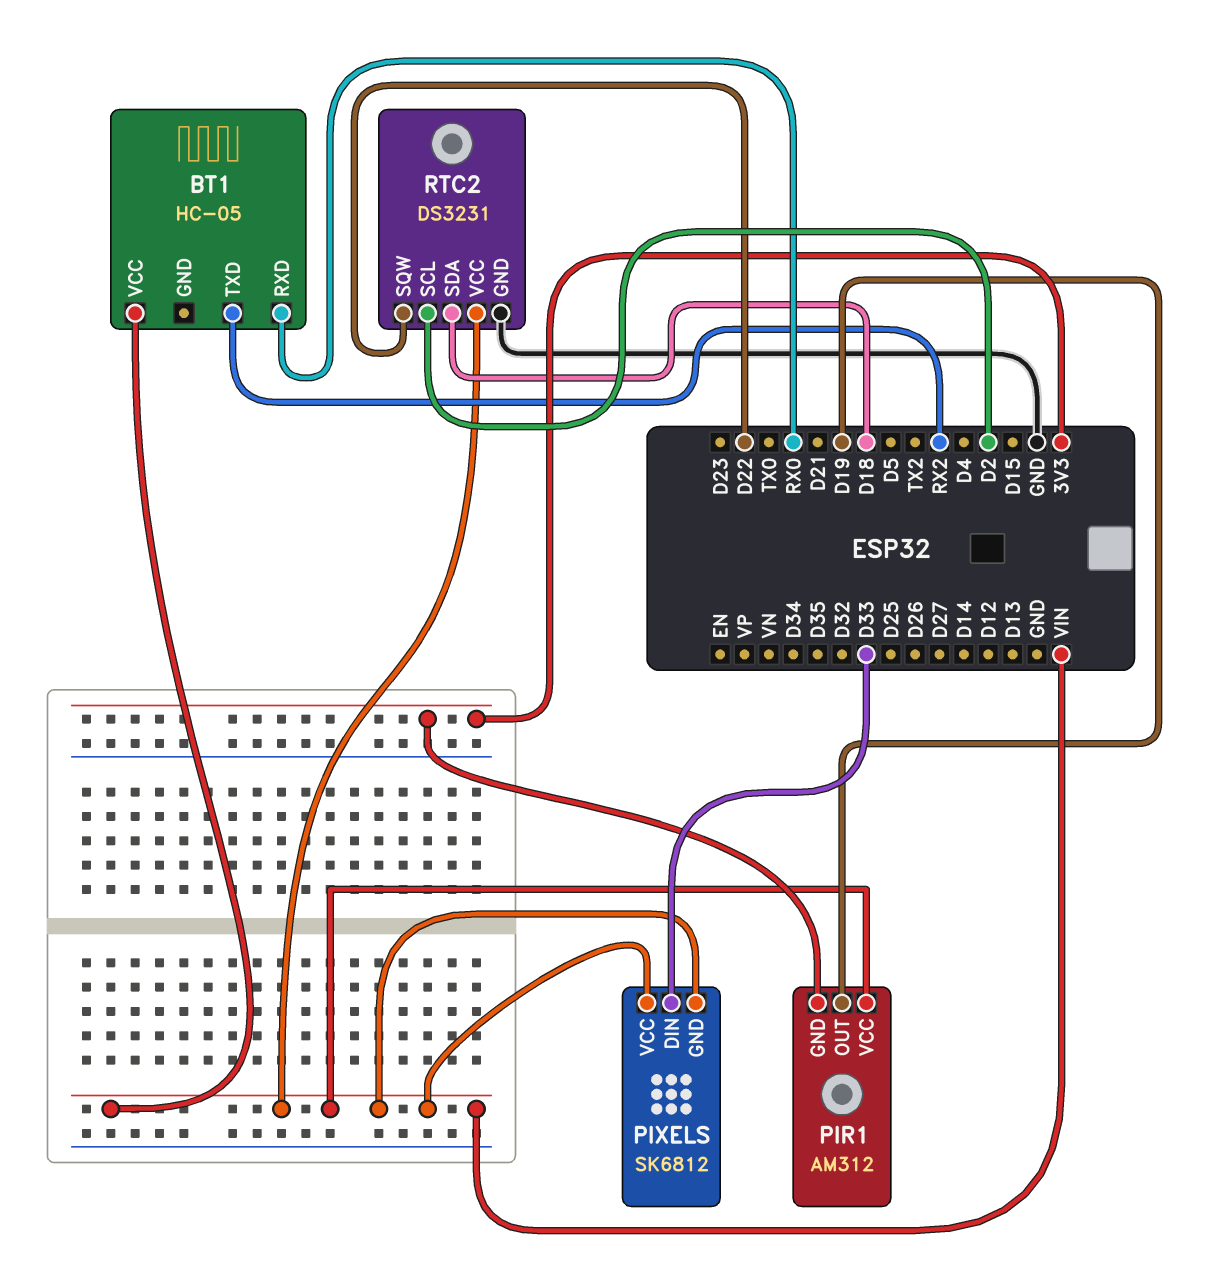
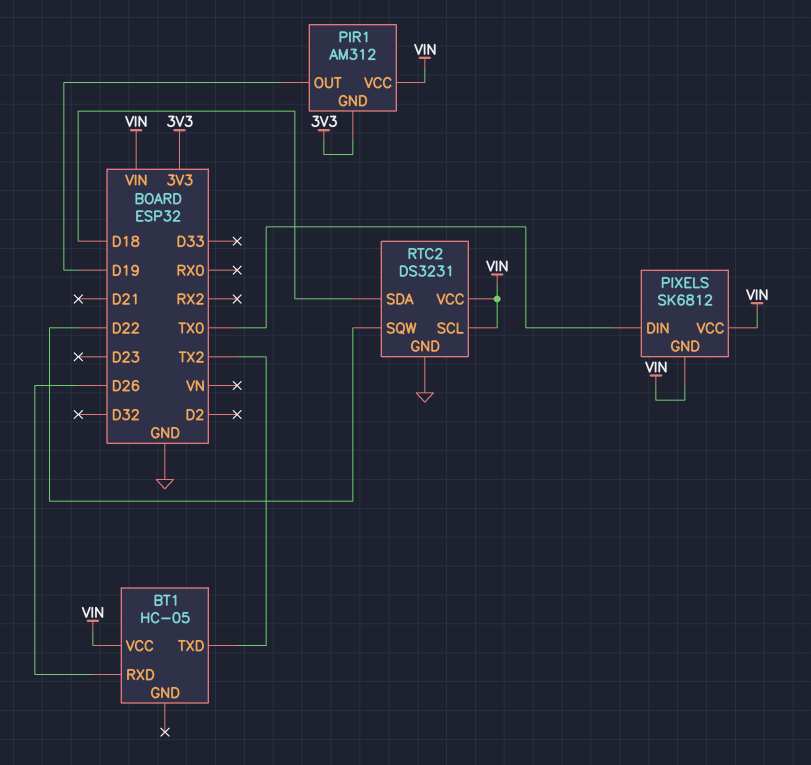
BT1 pin RXD: RX0 -> D26
BT1 pin TXD: RX2 -> TX2
PIXELS pin DIN: D33 -> TX0
RTC2 pin SCL: D2 -> VIN

